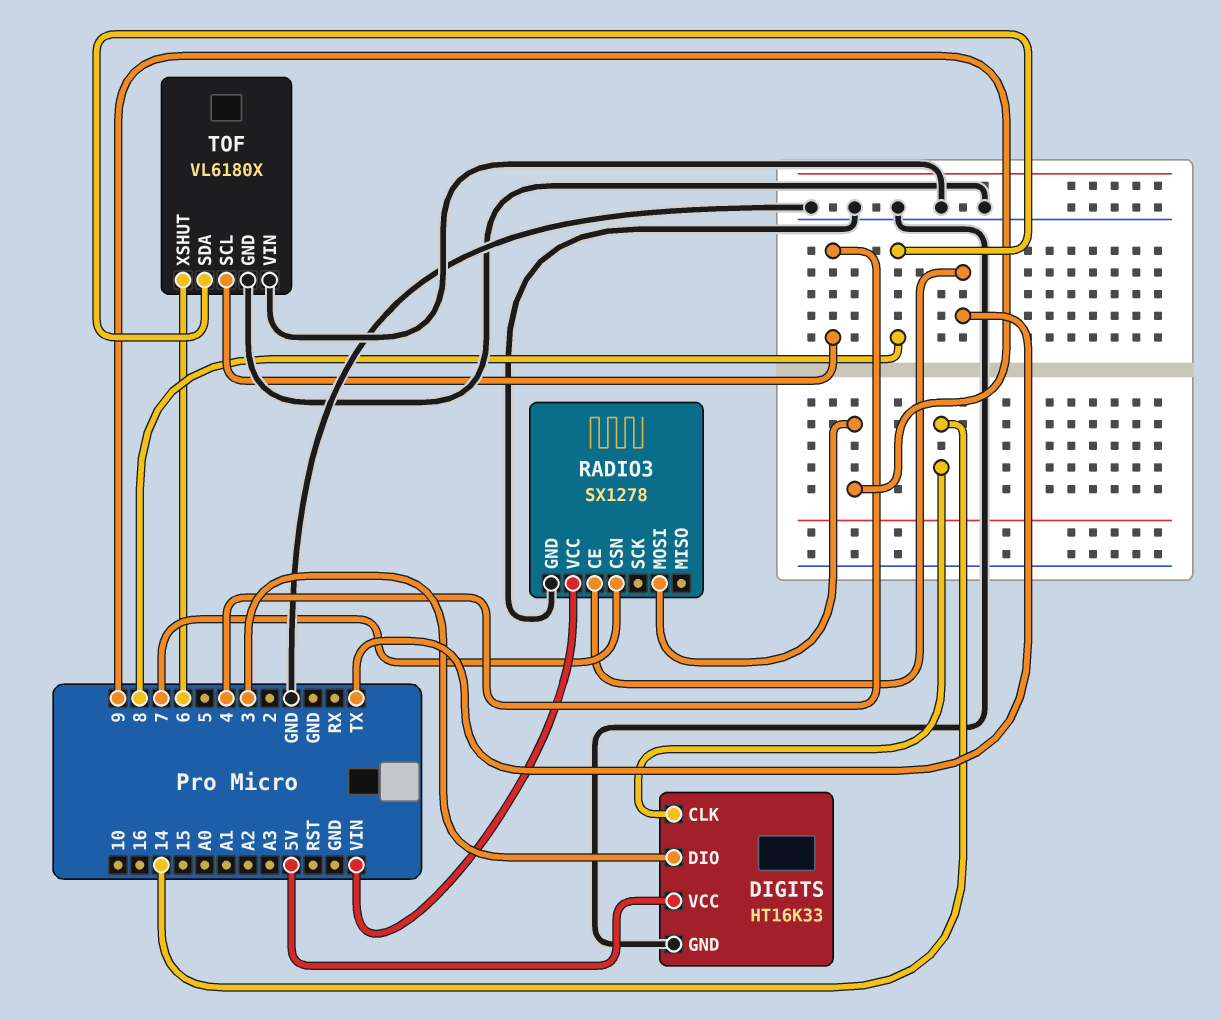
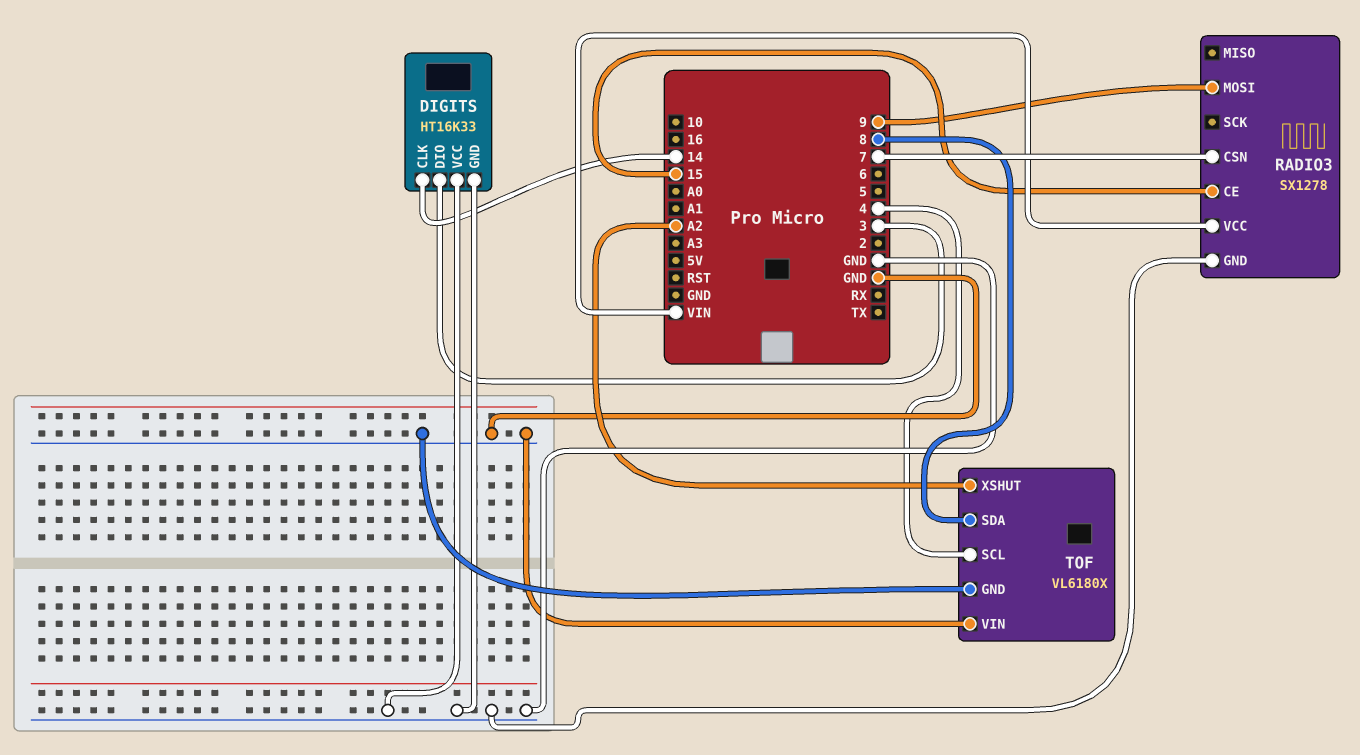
DIGITS pin VCC: 5V -> GND
RADIO3 pin CE: TX -> 15
TOF pin XSHUT: 6 -> A2

